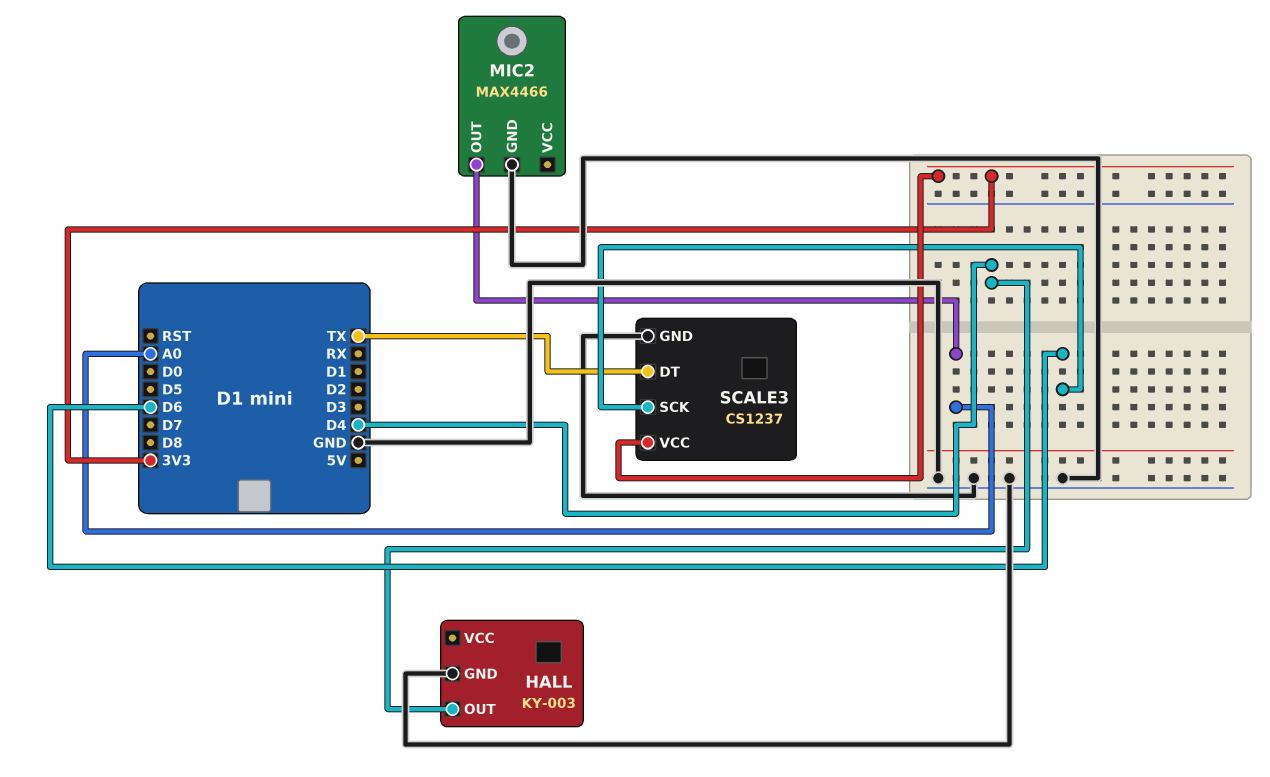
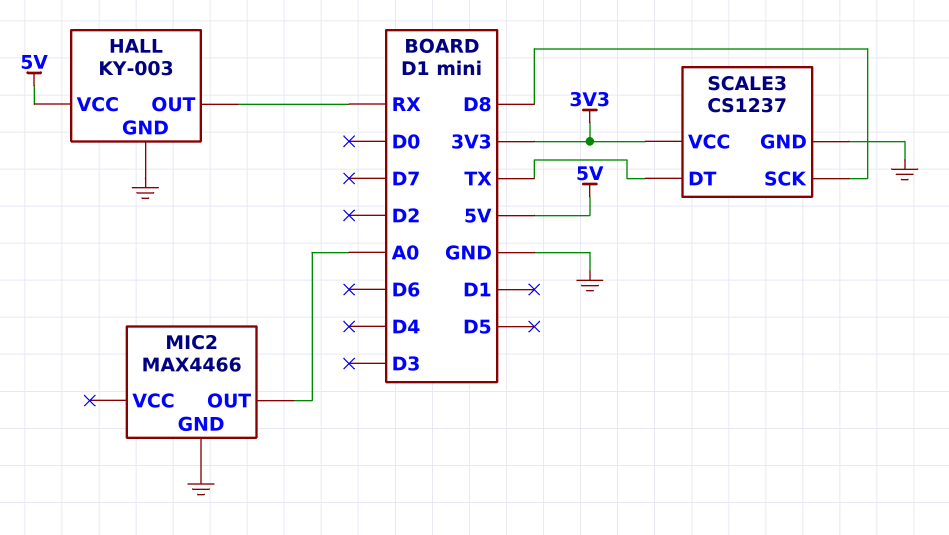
HALL pin OUT: D4 -> RX
HALL pin VCC: none -> 5V
SCALE3 pin SCK: D6 -> D8

